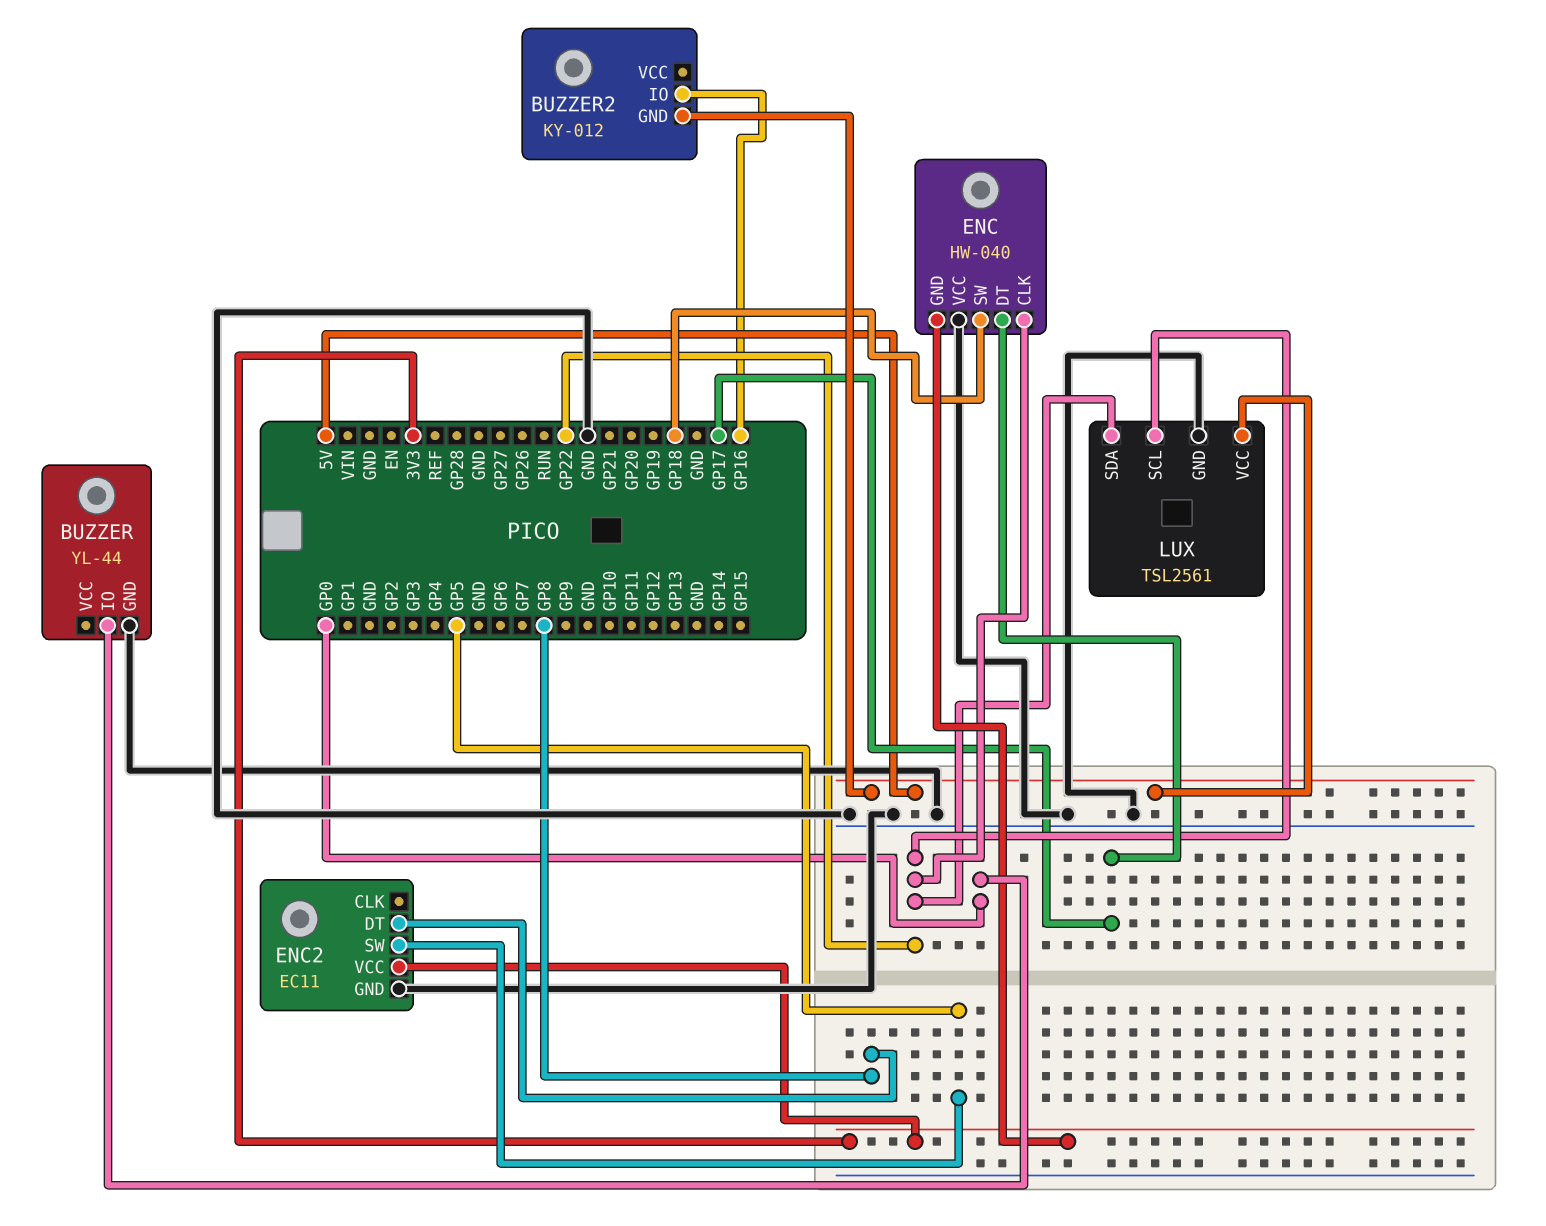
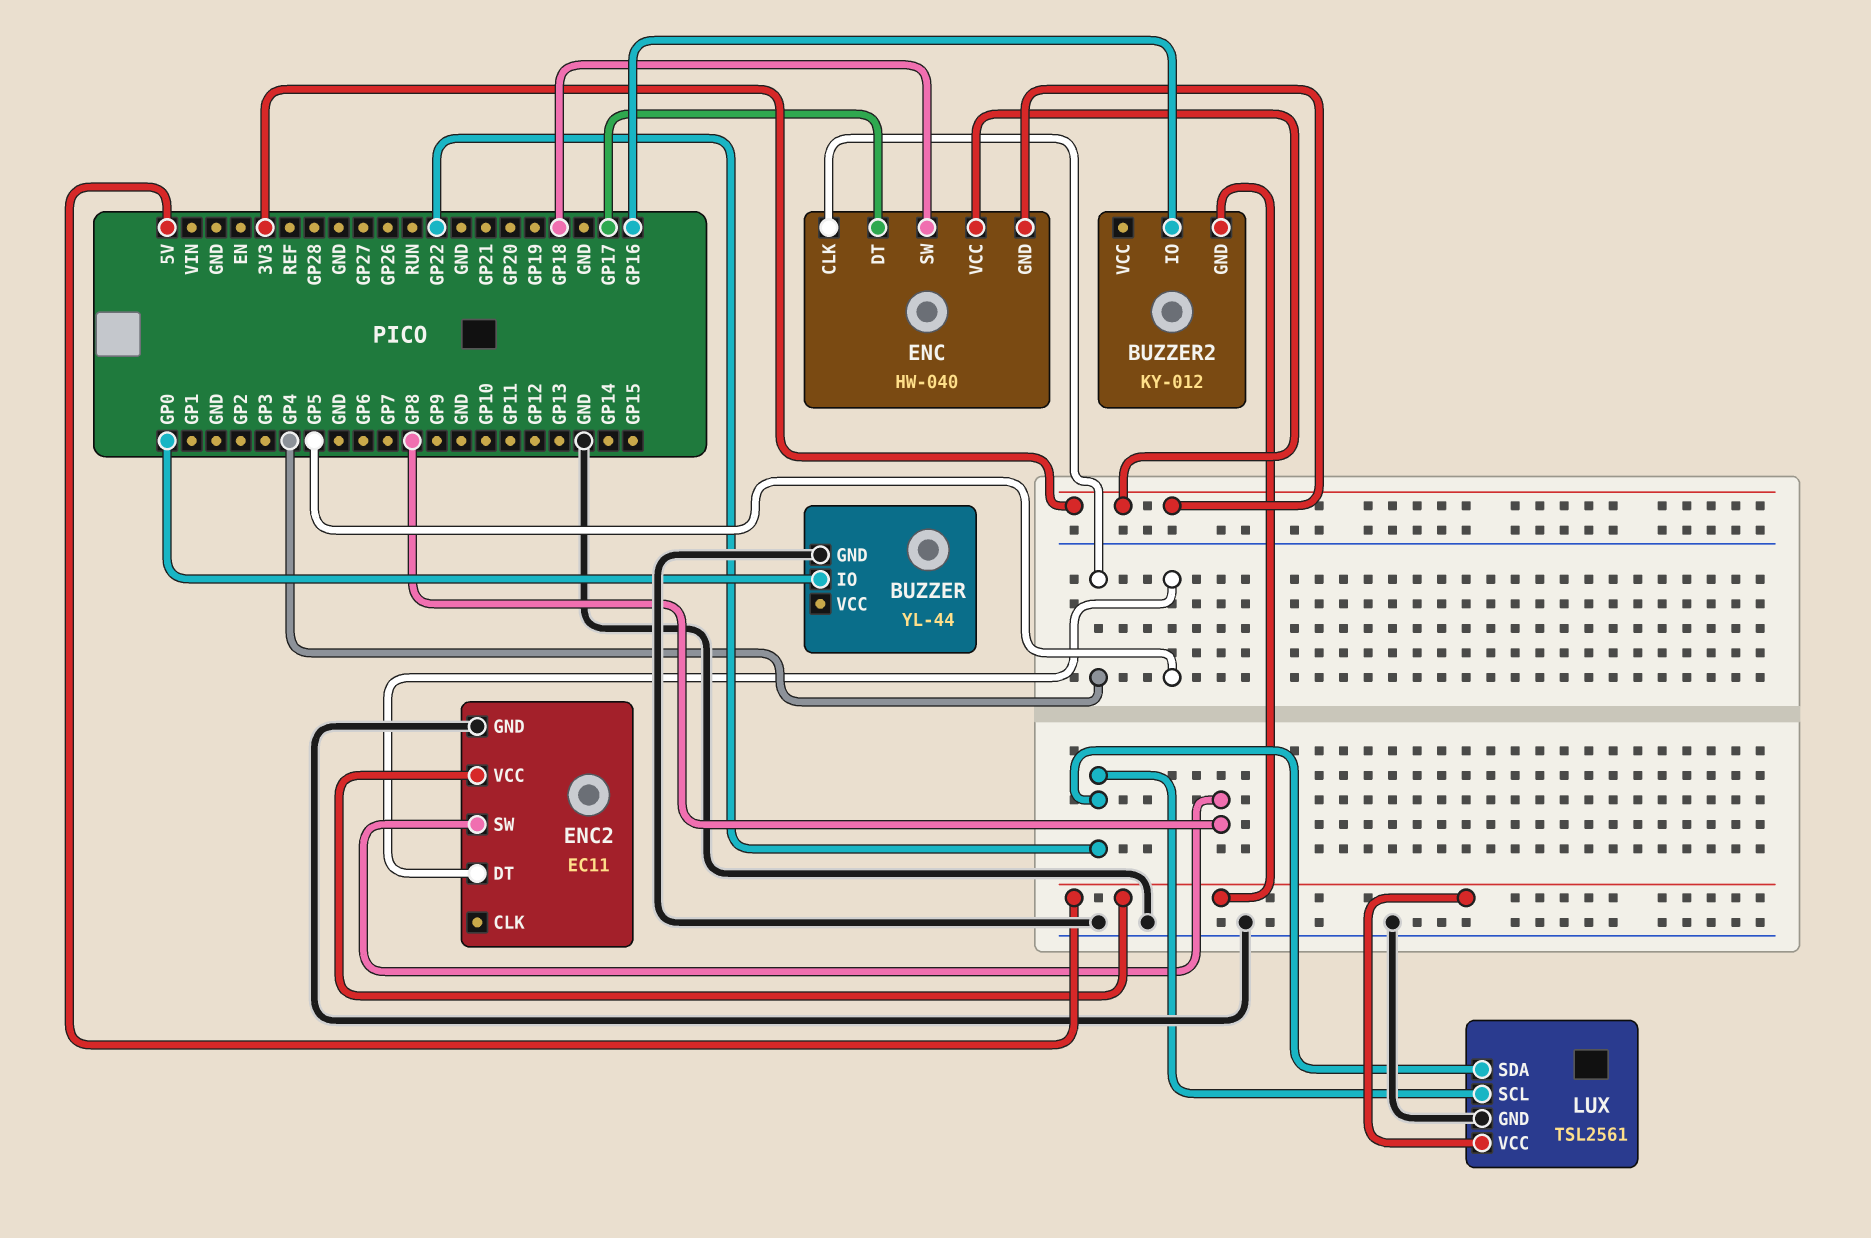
ENC pin CLK: GP22 -> GP4
ENC pin VCC: GND -> 3V3
ENC2 pin DT: GP8 -> GP5
ENC2 pin SW: GP5 -> GP8
ENC2 pin VCC: 3V3 -> 5V

